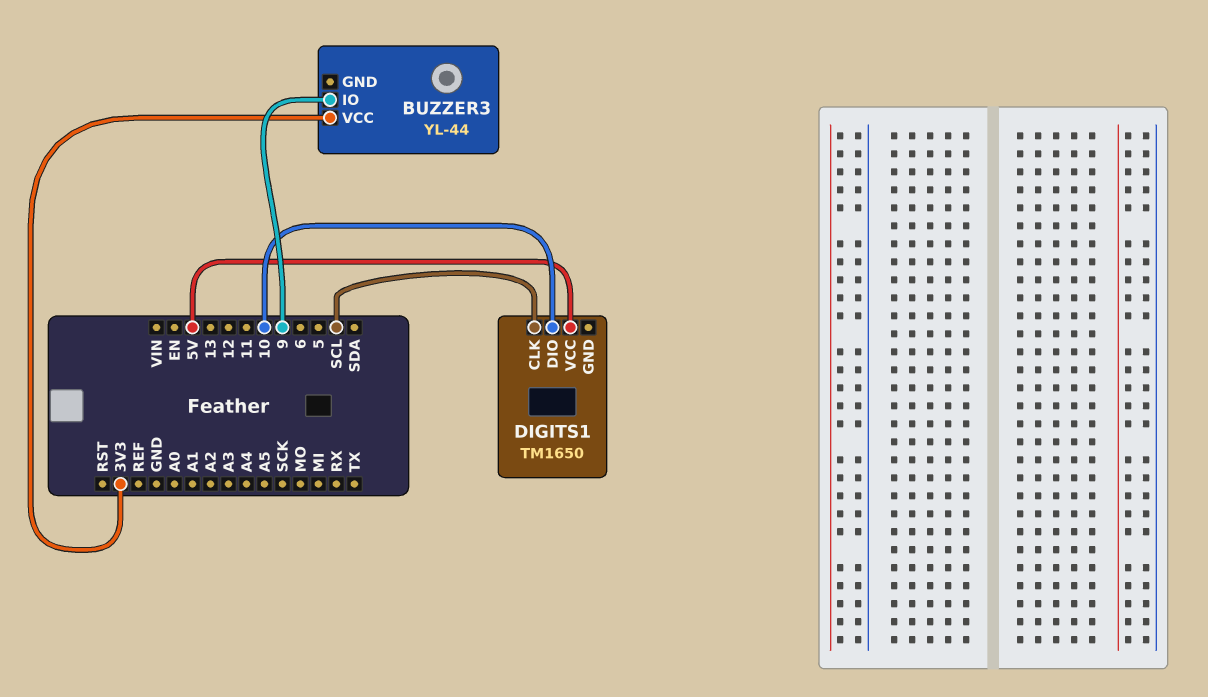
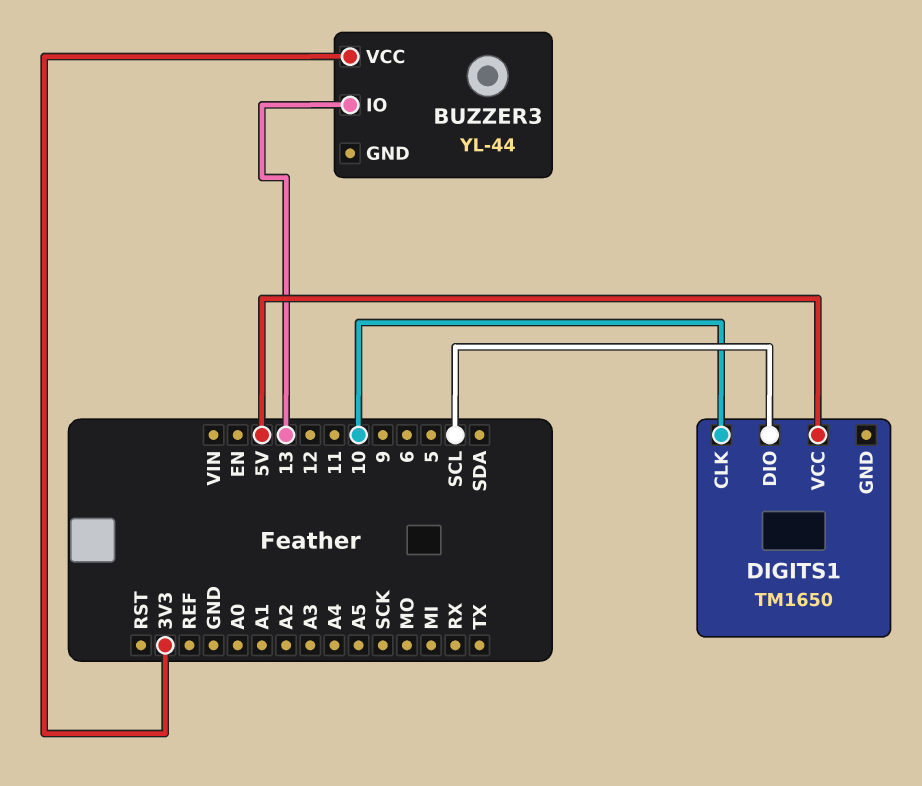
BUZZER3 pin IO: 9 -> 13
DIGITS1 pin CLK: SCL -> 10
DIGITS1 pin DIO: 10 -> SCL

